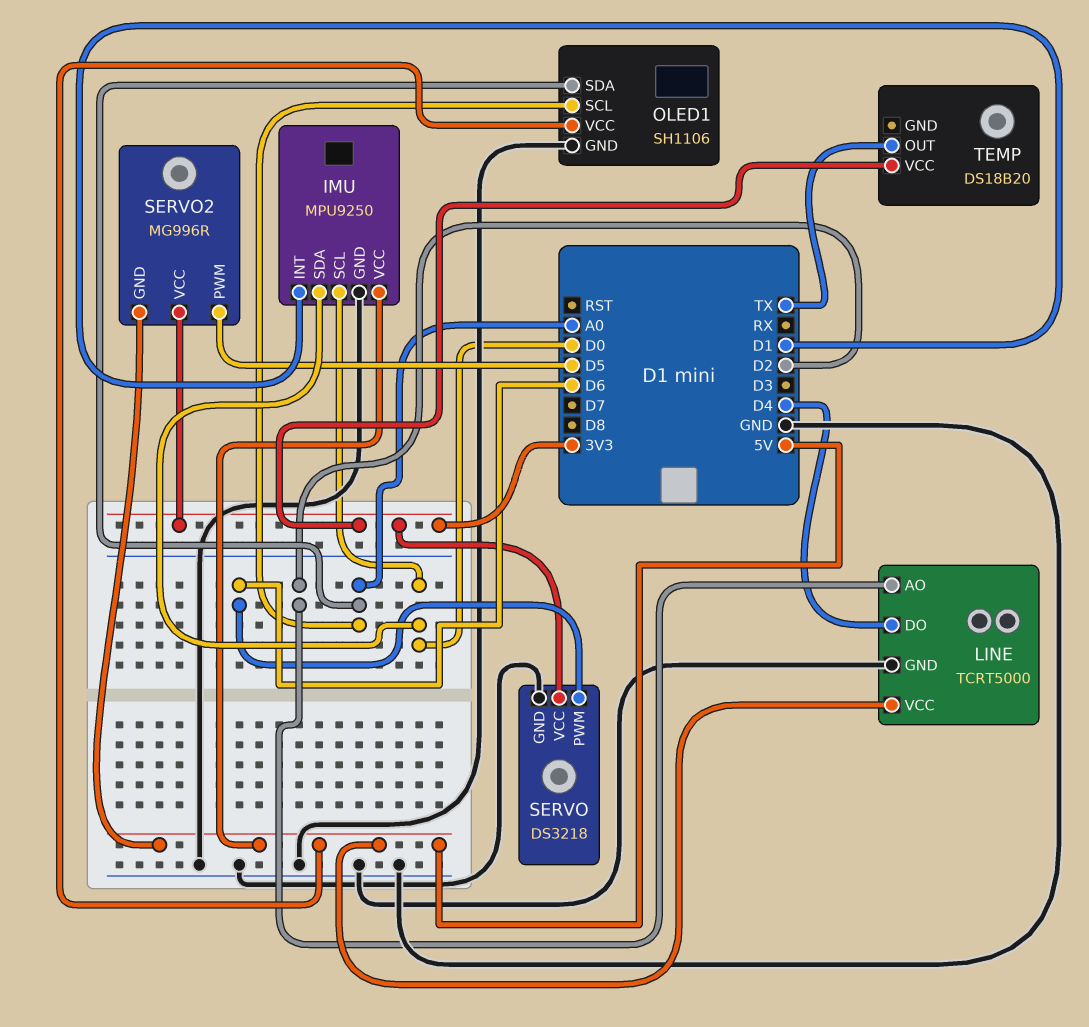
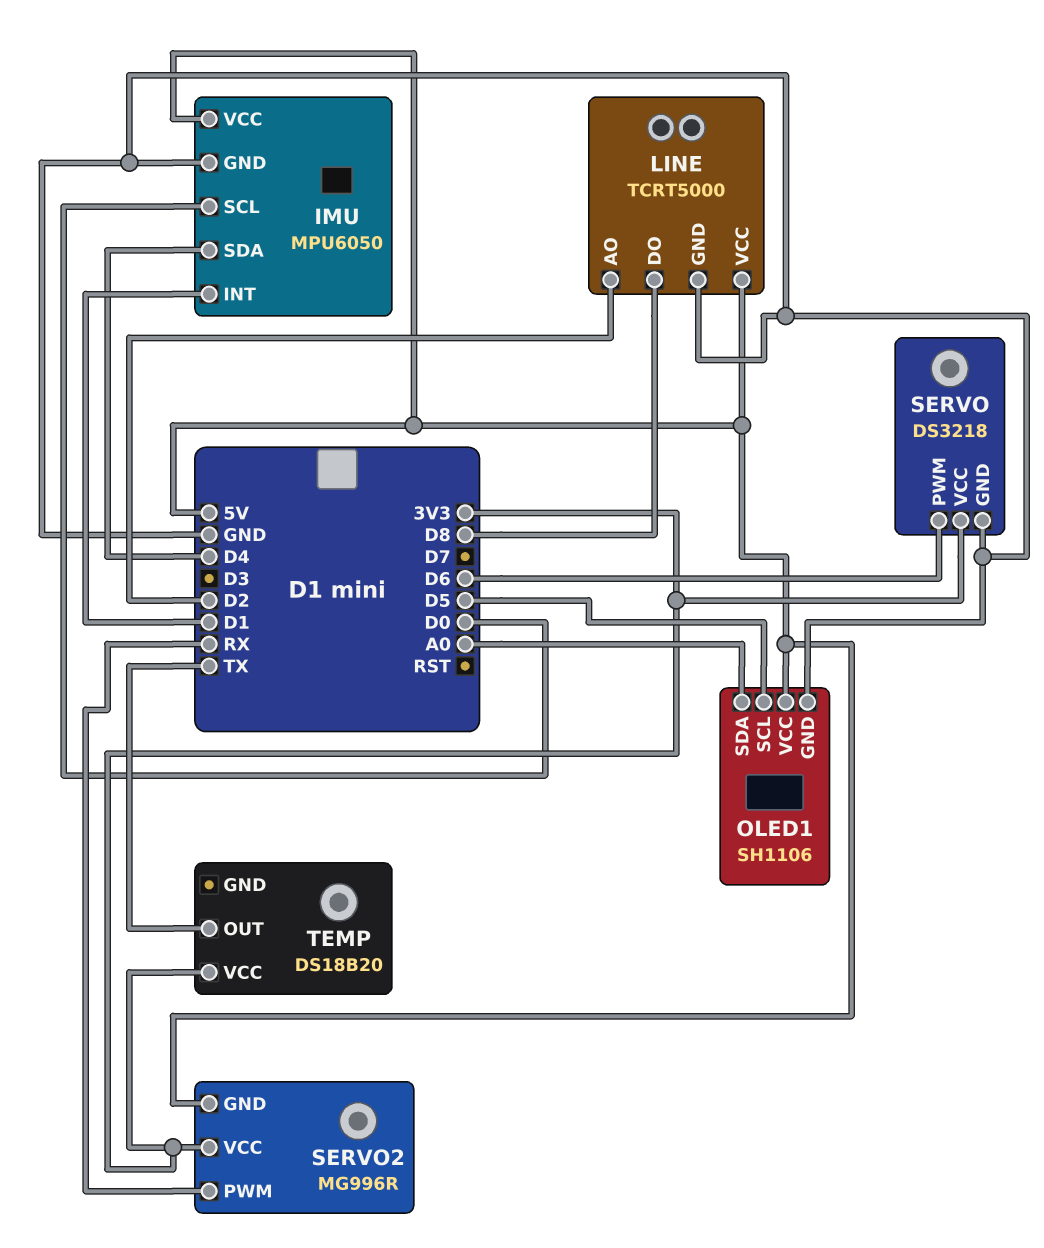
IMU: MPU9250 -> MPU6050
IMU pin SDA: D0 -> D4
LINE pin DO: D4 -> D8
OLED1 pin SCL: A0 -> D5
SERVO2 pin PWM: D5 -> RX

